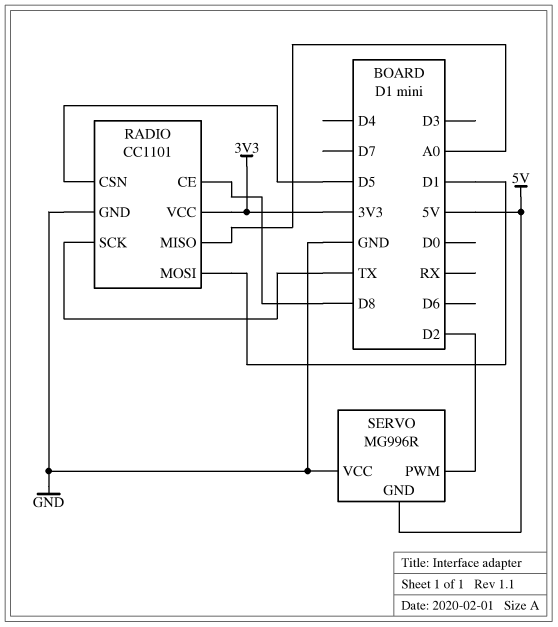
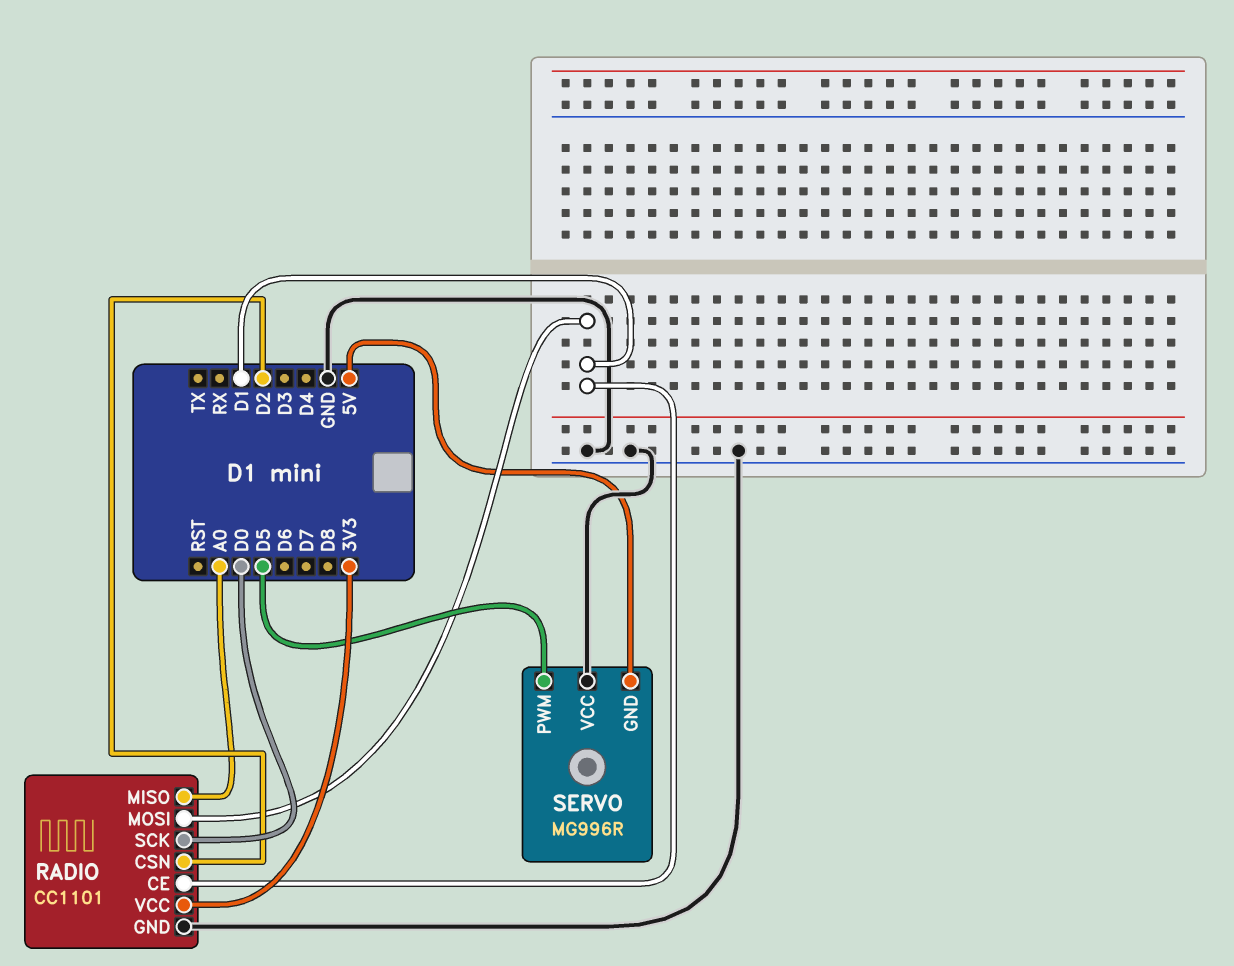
RADIO pin CE: D8 -> D1
RADIO pin CSN: D5 -> D2
RADIO pin SCK: TX -> D0
SERVO pin PWM: D2 -> D5

